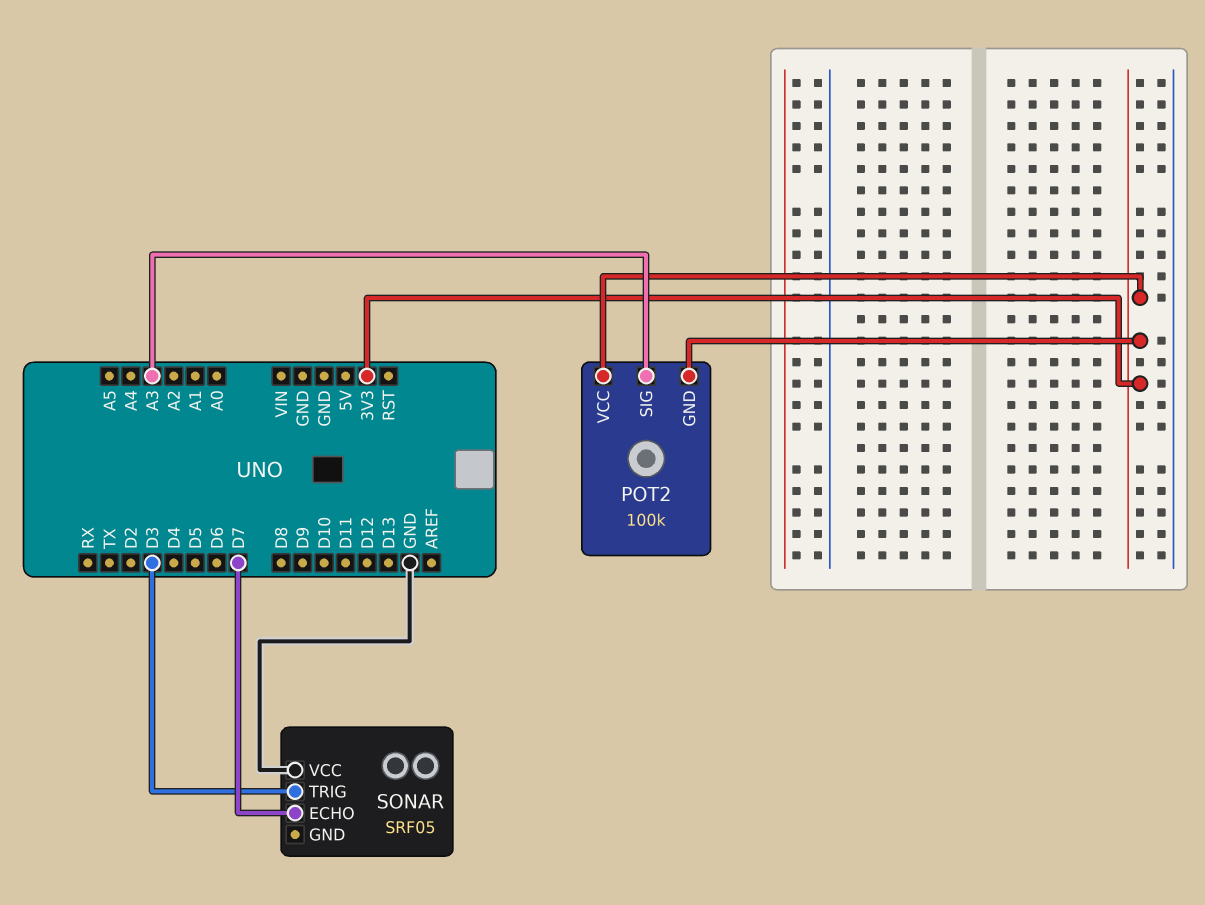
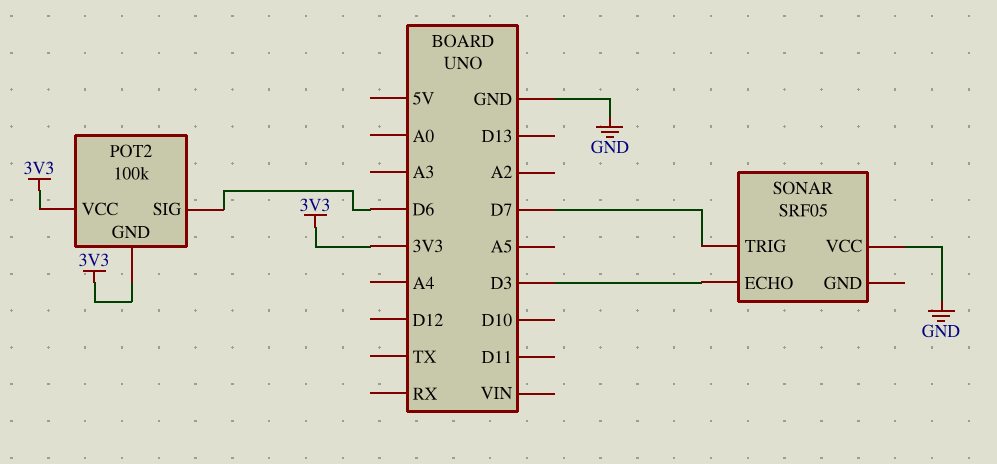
POT2 pin SIG: A3 -> D6
SONAR pin ECHO: D7 -> D3
SONAR pin TRIG: D3 -> D7

